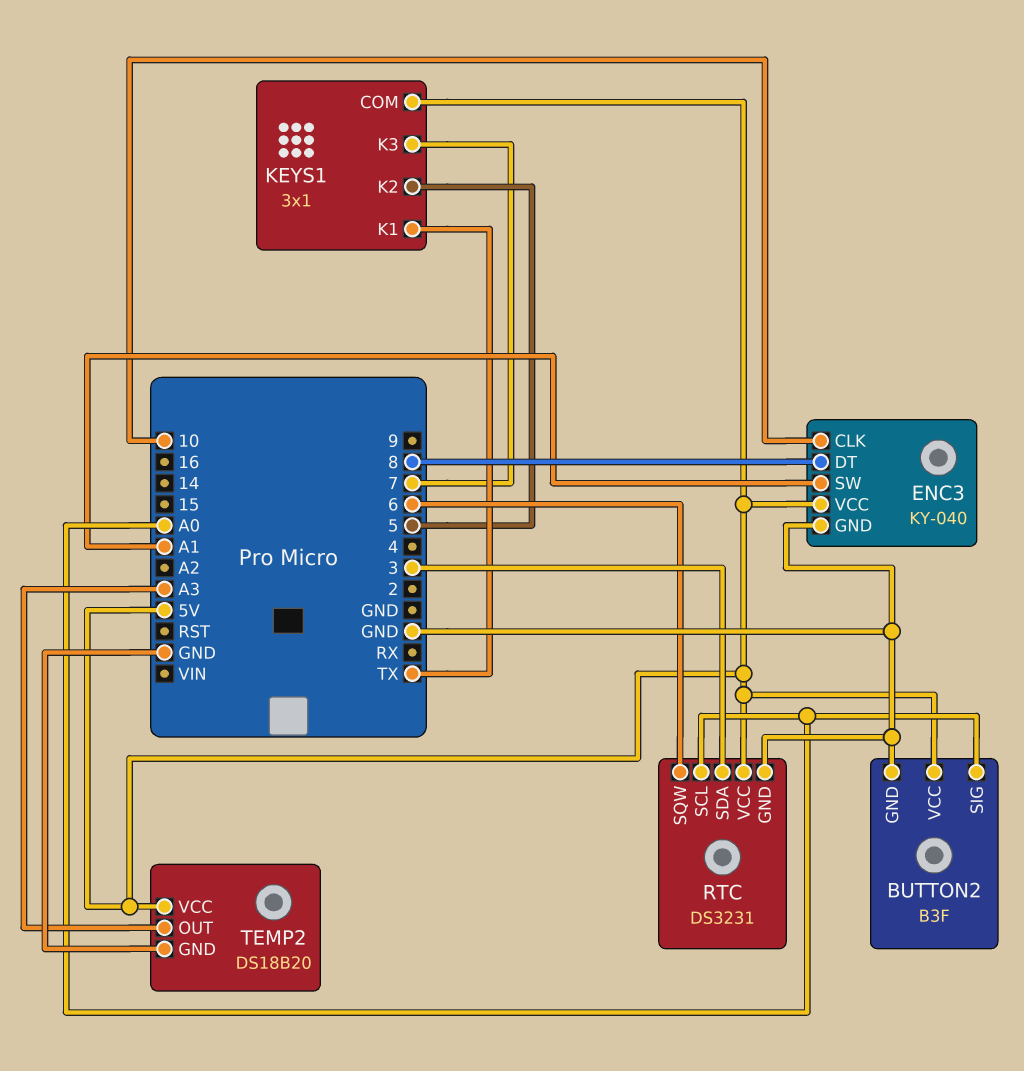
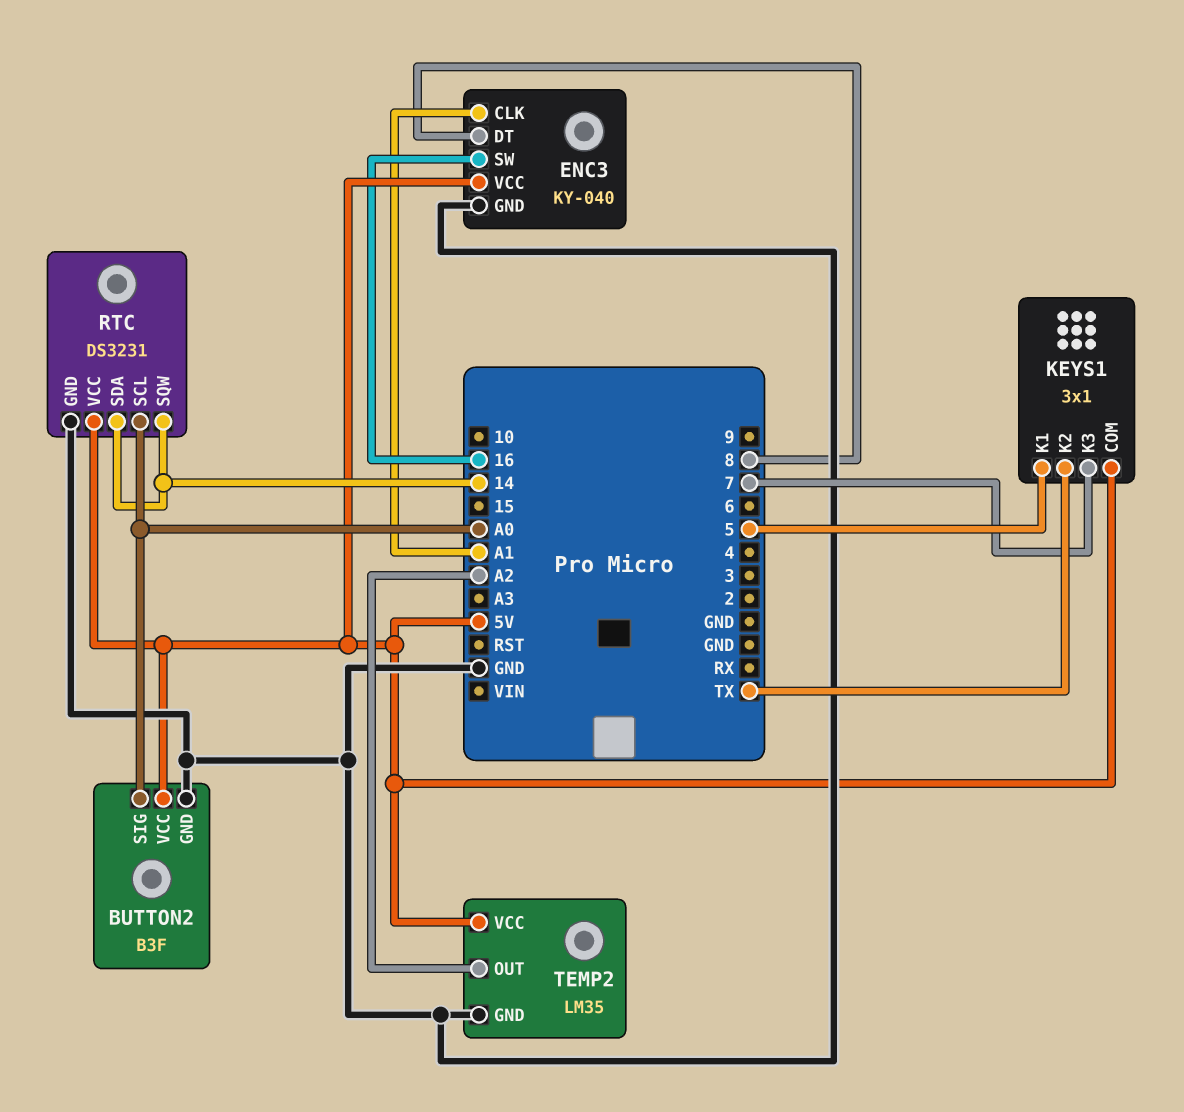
ENC3 pin CLK: 10 -> A1
ENC3 pin SW: A1 -> 16
KEYS1 pin K1: TX -> 5
KEYS1 pin K2: 5 -> TX
RTC pin SDA: 3 -> 14
RTC pin SQW: 6 -> 14
TEMP2: DS18B20 -> LM35
TEMP2 pin OUT: A3 -> A2

